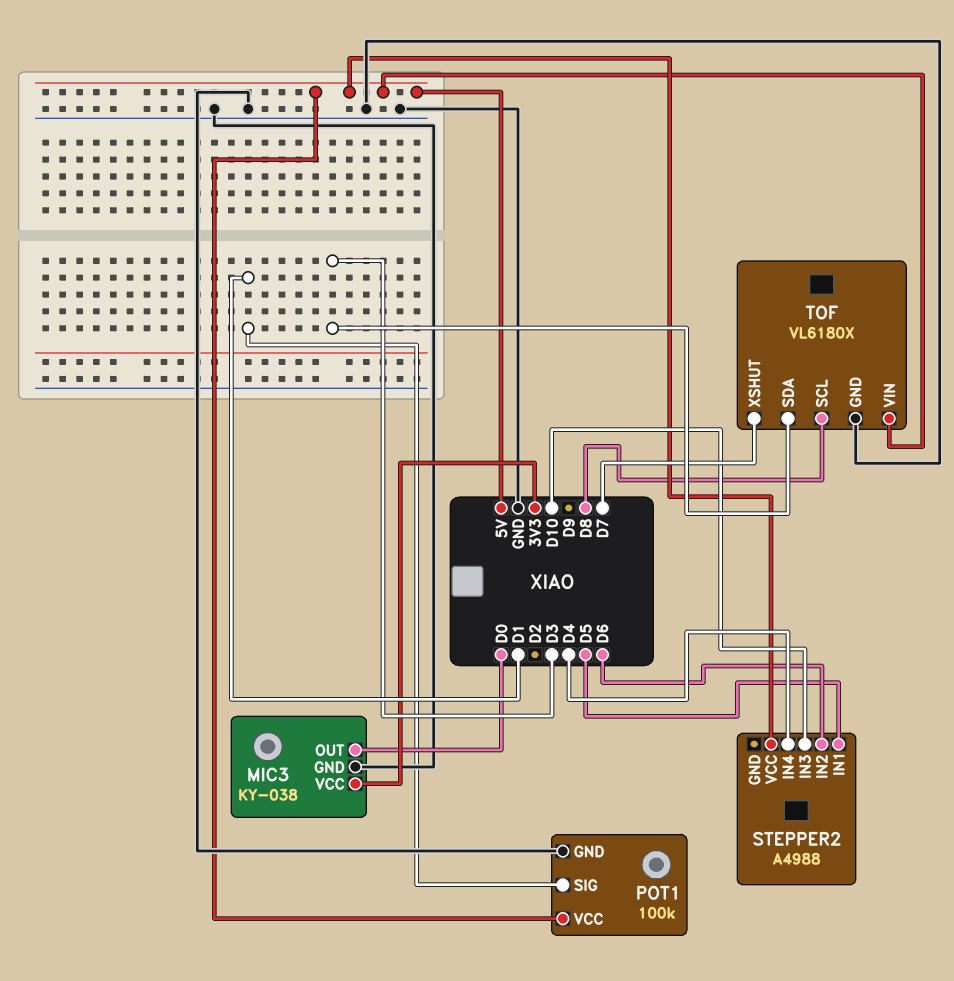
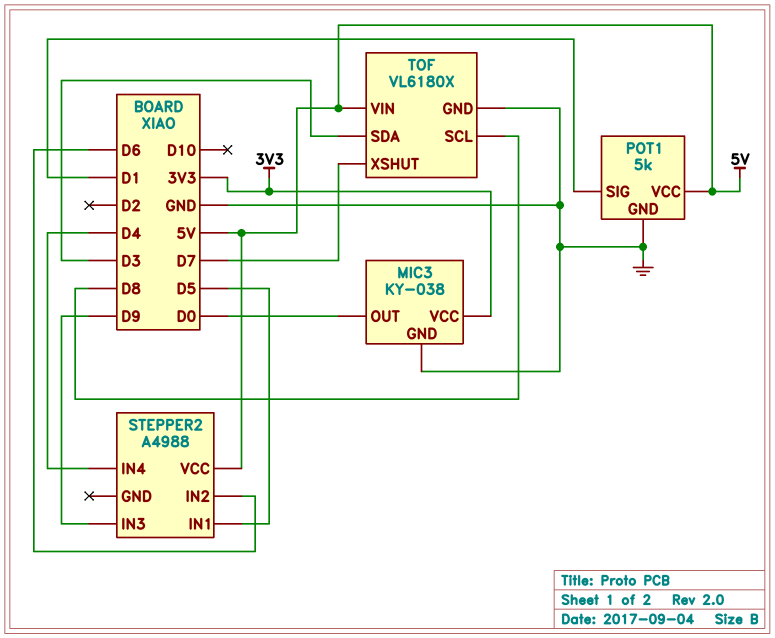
POT1: 100k -> 5k
STEPPER2 pin IN3: D10 -> D9

